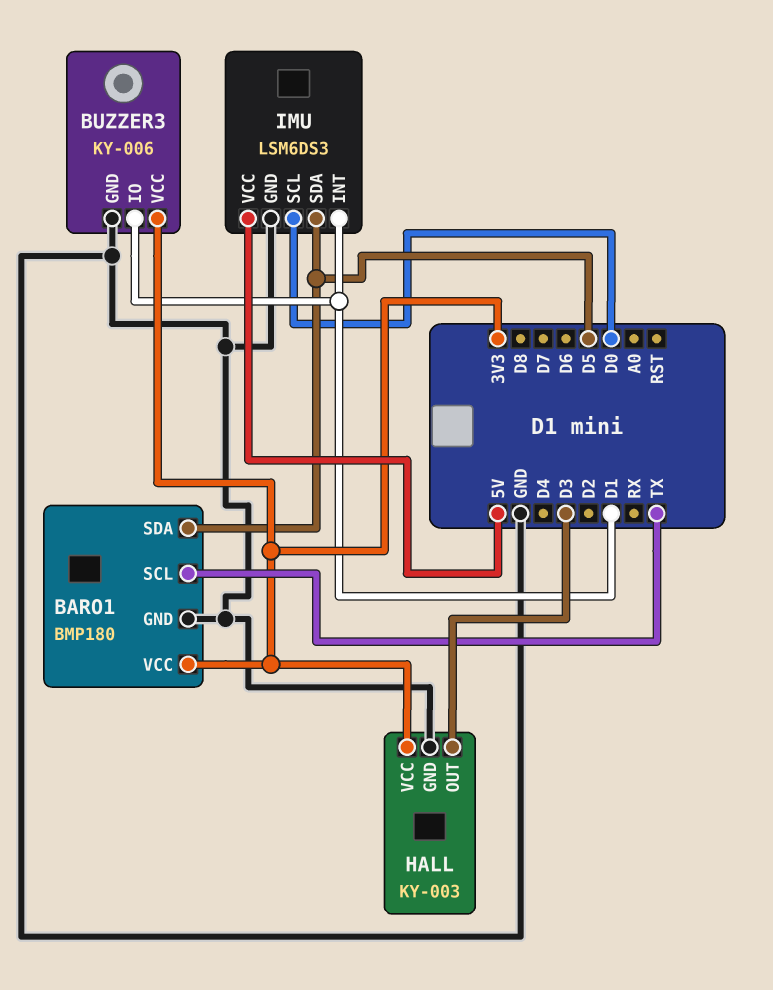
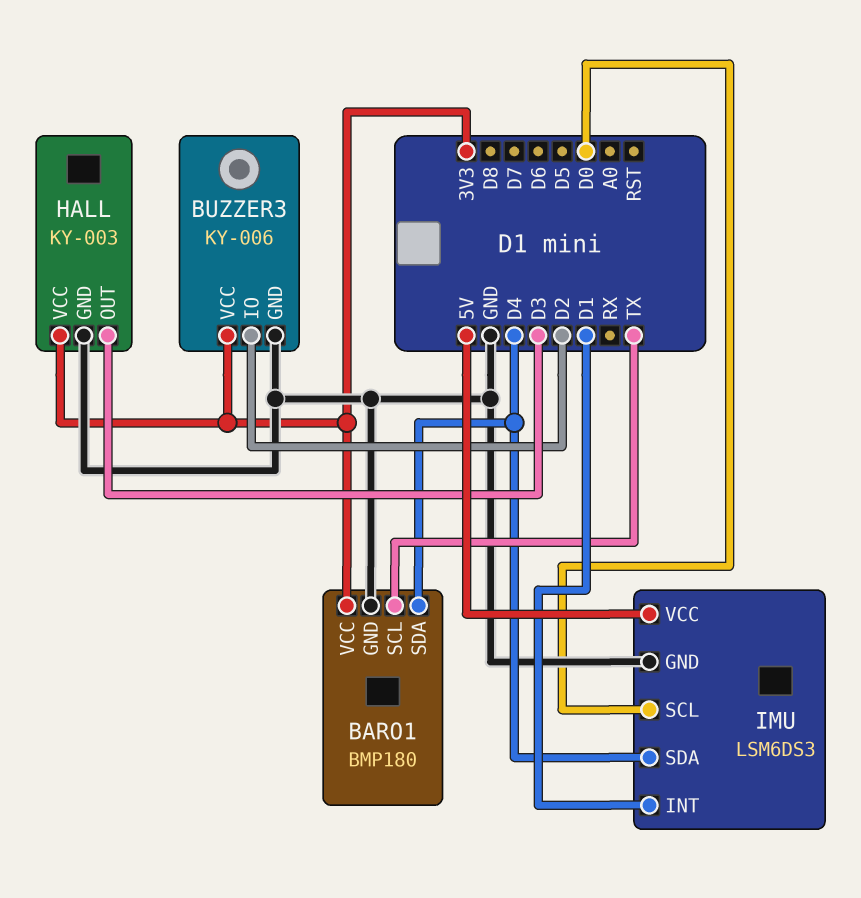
BARO1 pin SDA: D5 -> D4
BUZZER3 pin IO: D1 -> D2
IMU pin SDA: D5 -> D4

